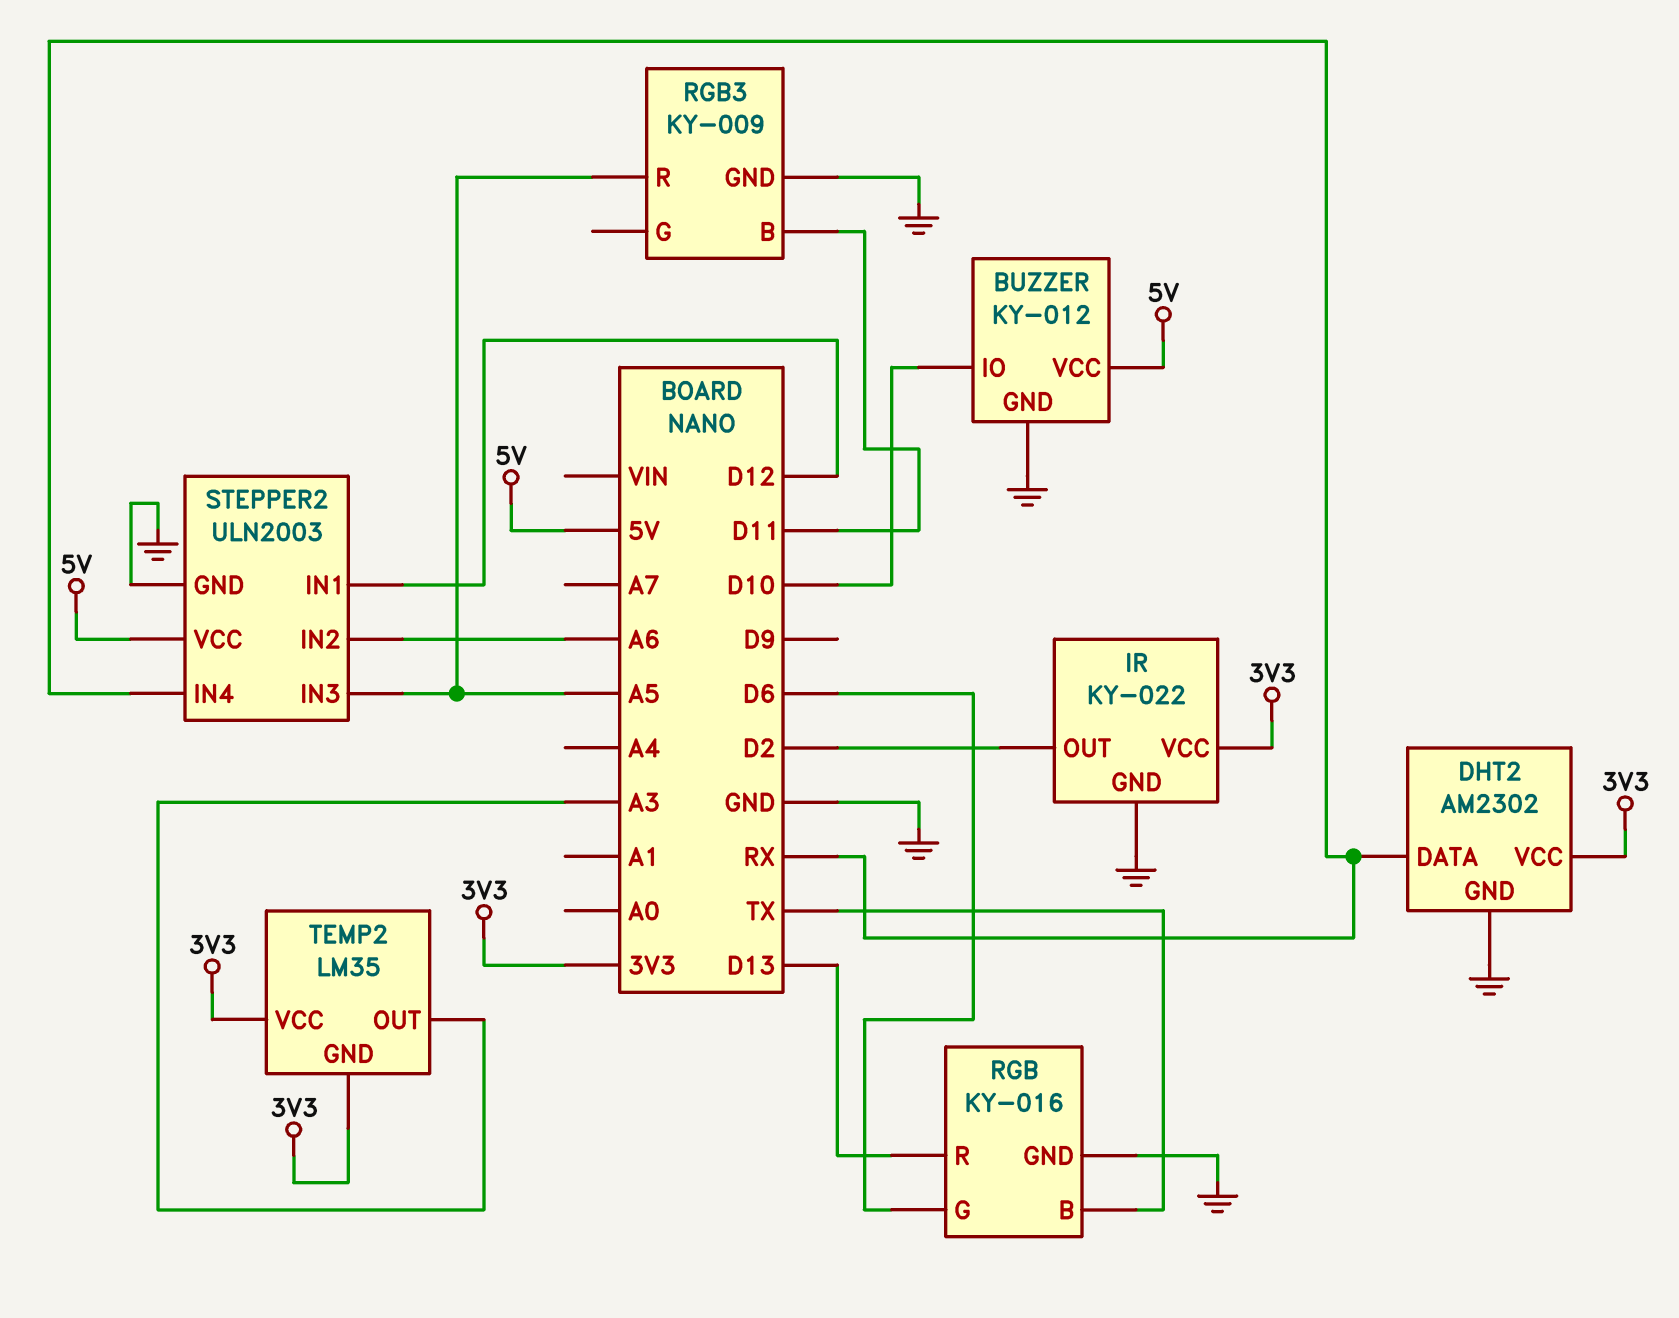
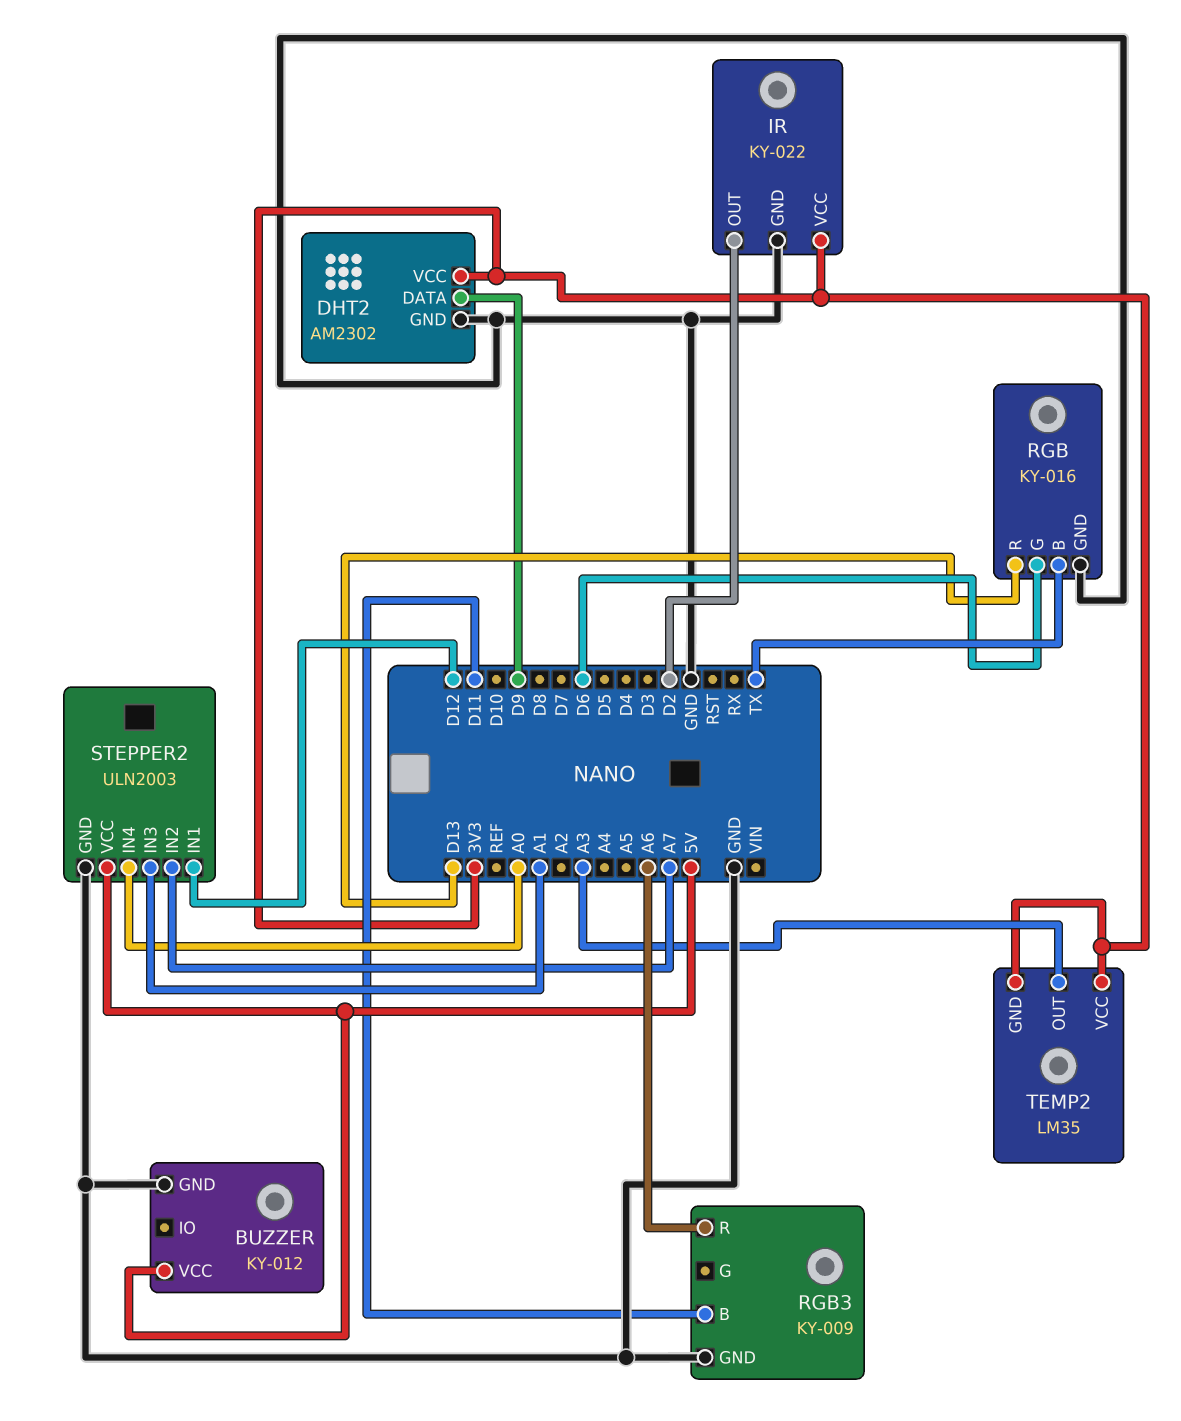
BUZZER pin IO: D10 -> none
DHT2 pin DATA: RX -> D9
RGB3 pin R: A5 -> A6
STEPPER2 pin IN2: A6 -> A7
STEPPER2 pin IN3: A5 -> A1
STEPPER2 pin IN4: RX -> A0

